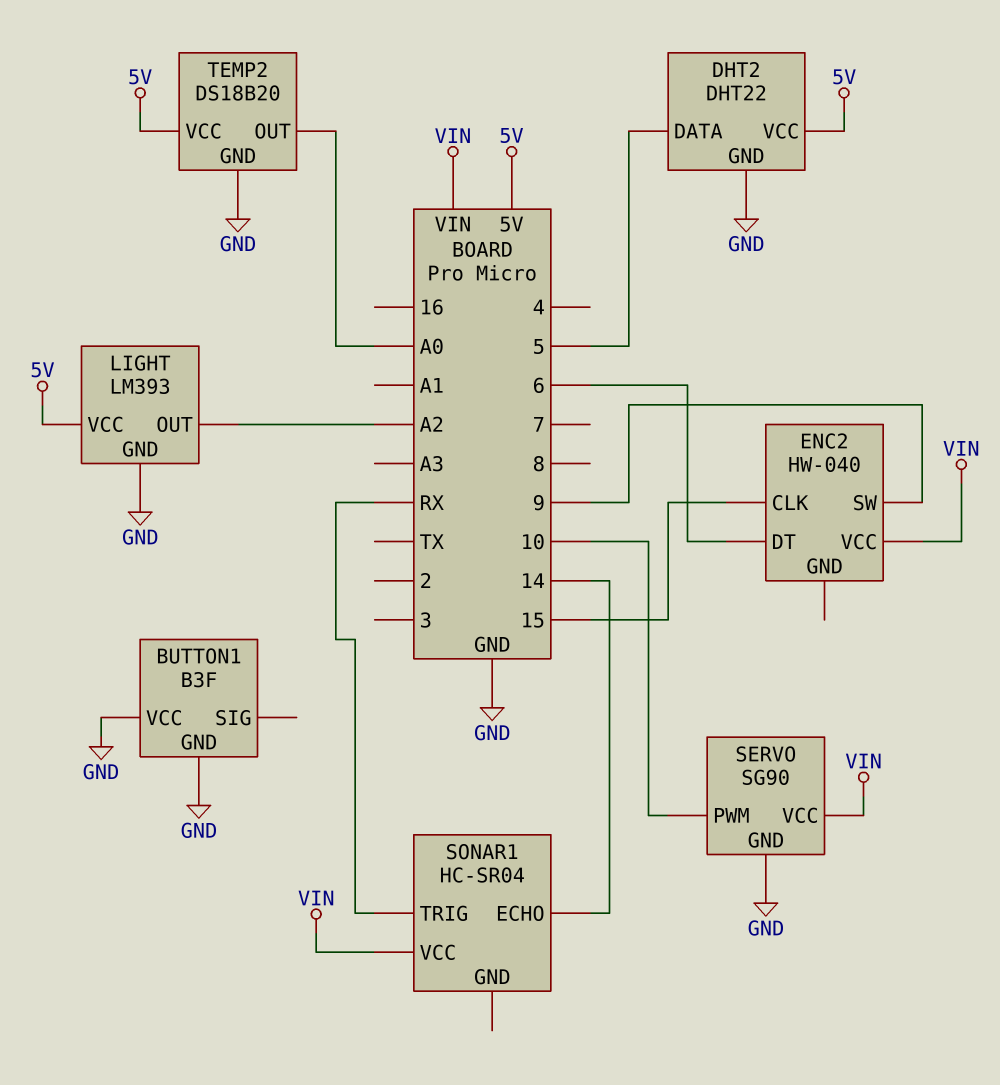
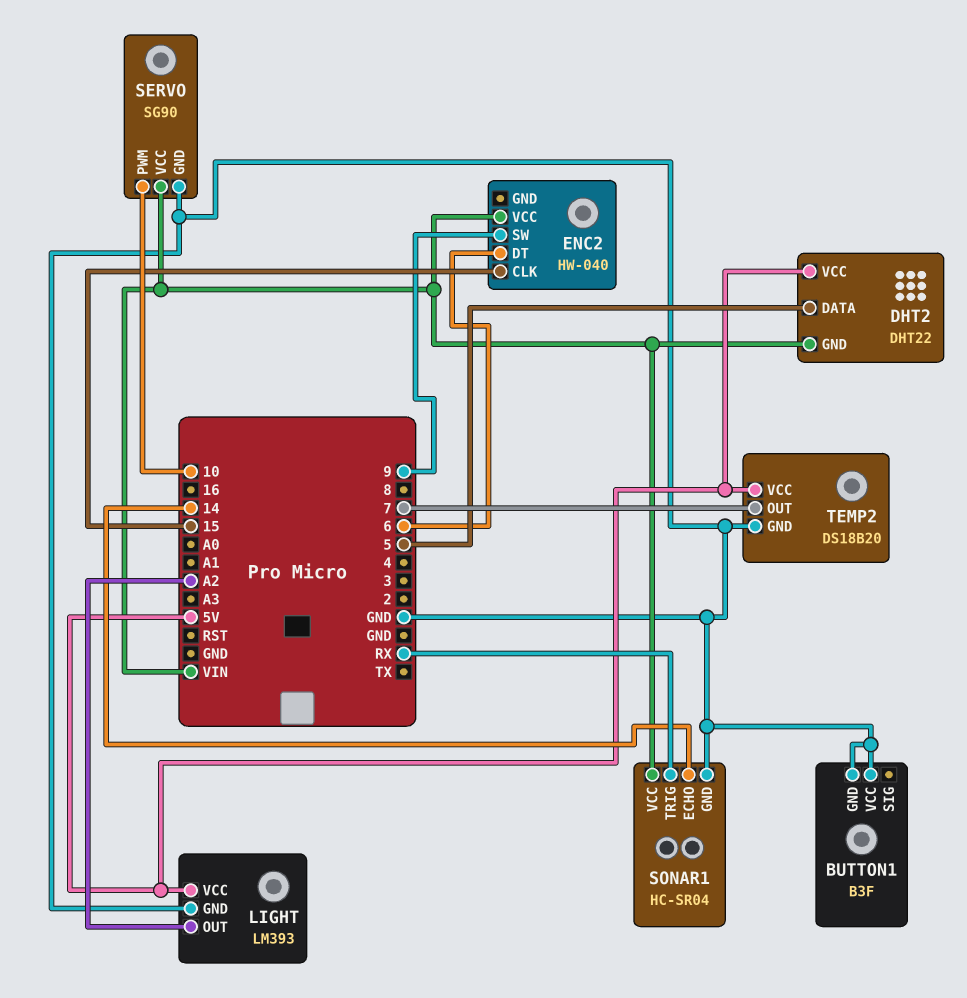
DHT2 pin GND: GND -> VIN
SONAR1 pin GND: none -> GND
TEMP2 pin OUT: A0 -> 7

